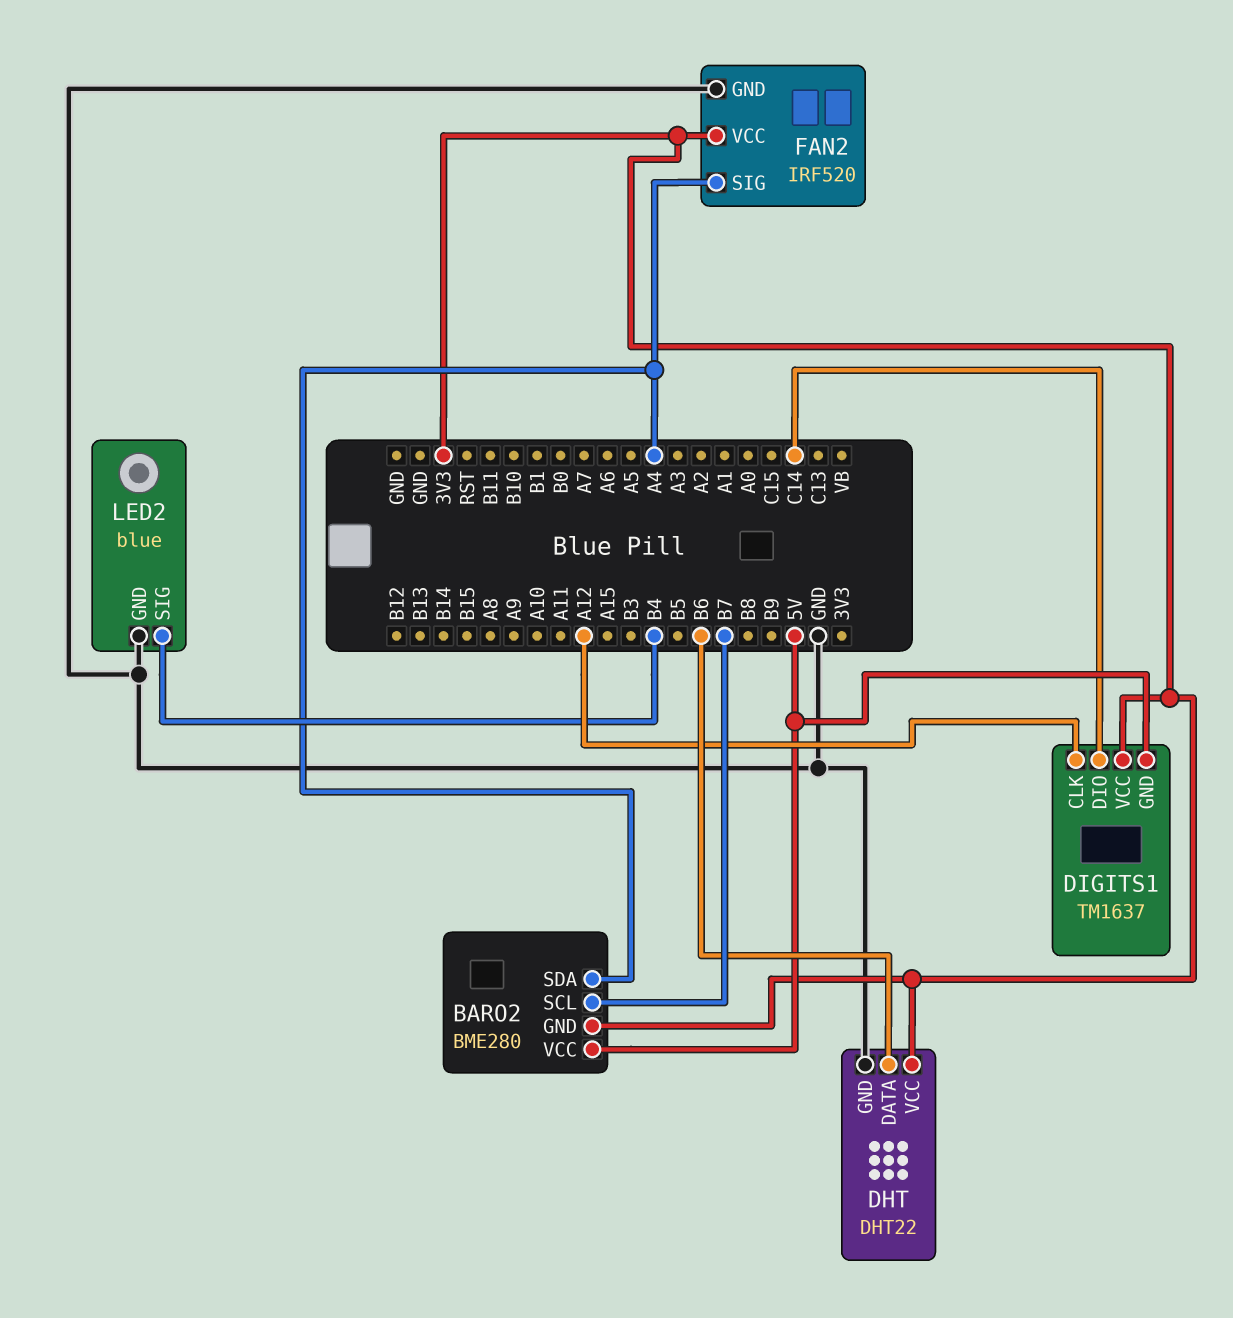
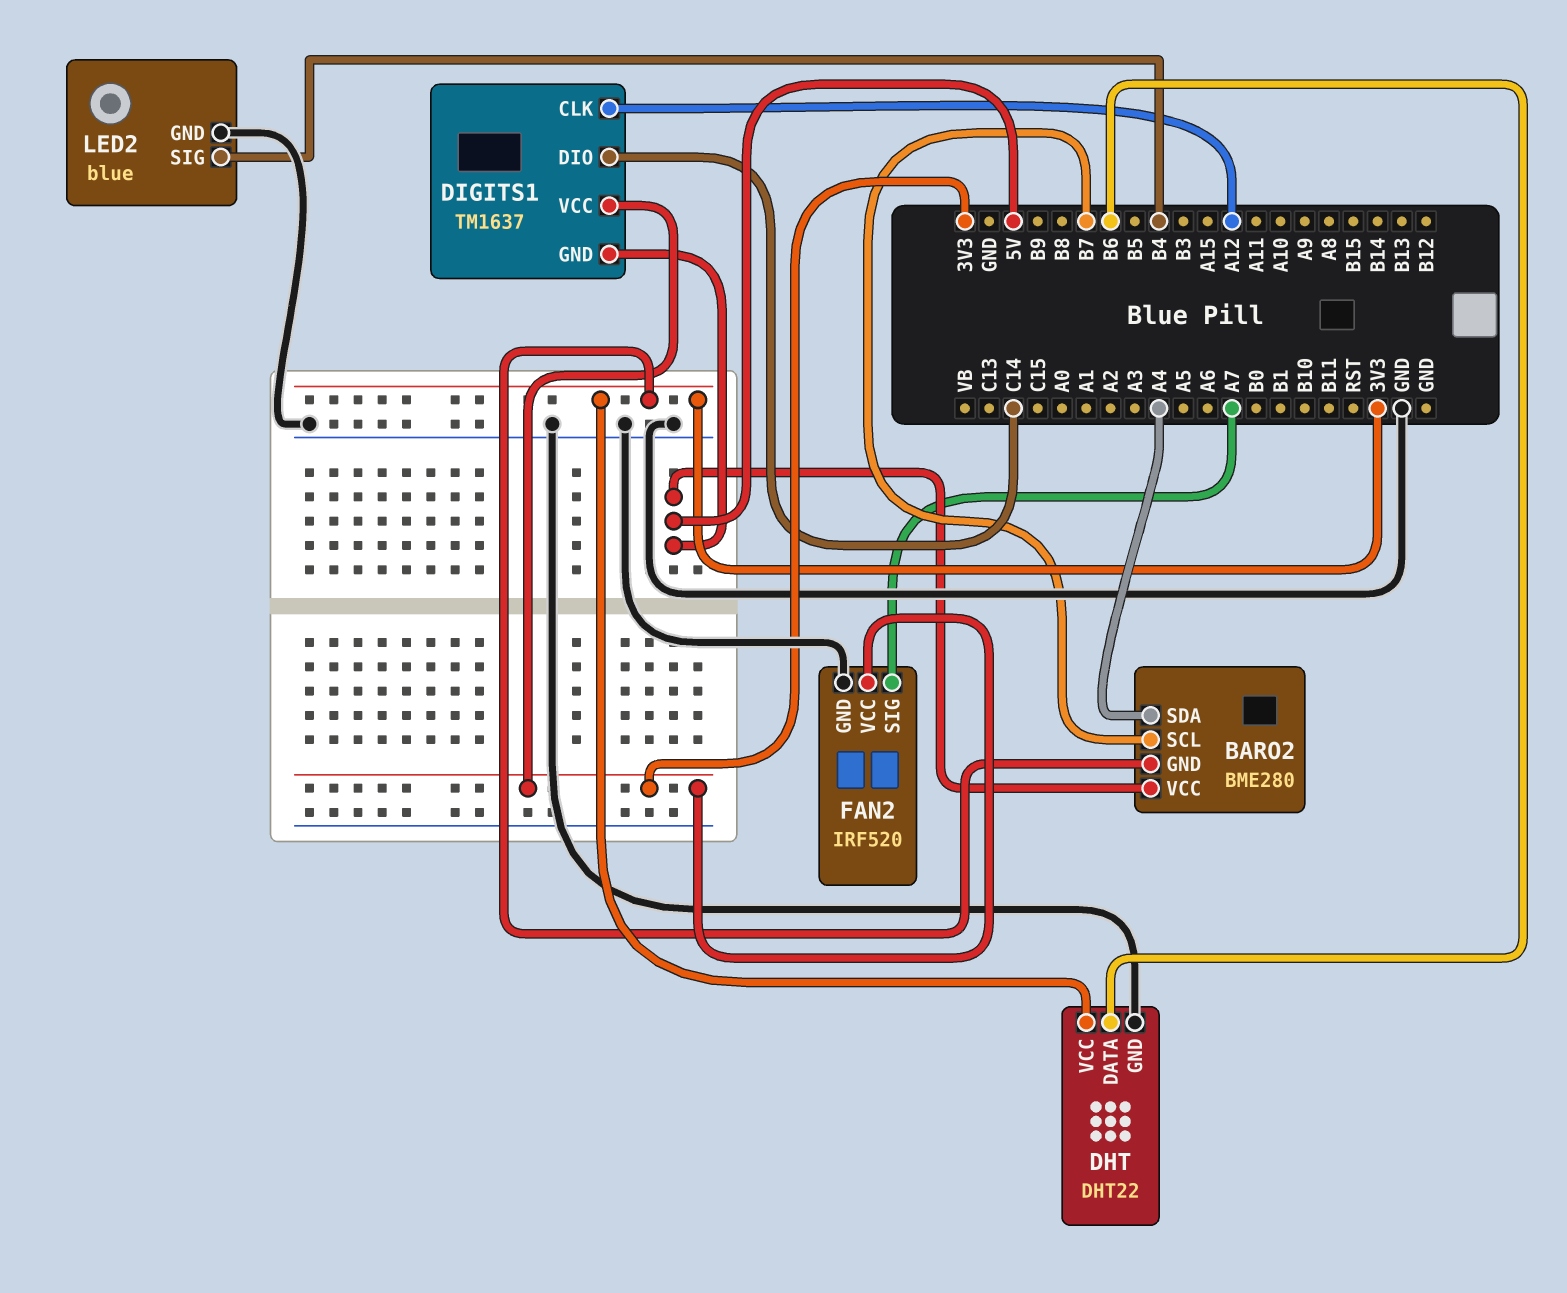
FAN2 pin SIG: A4 -> A7

